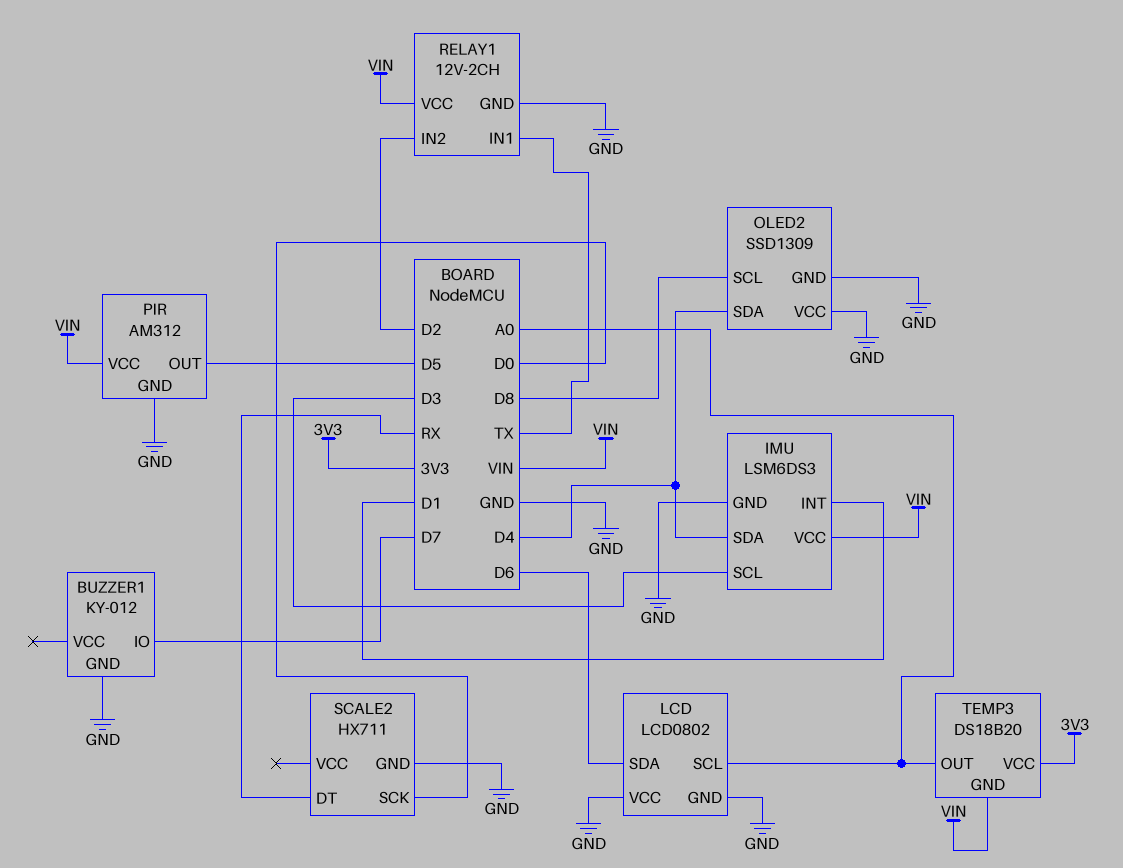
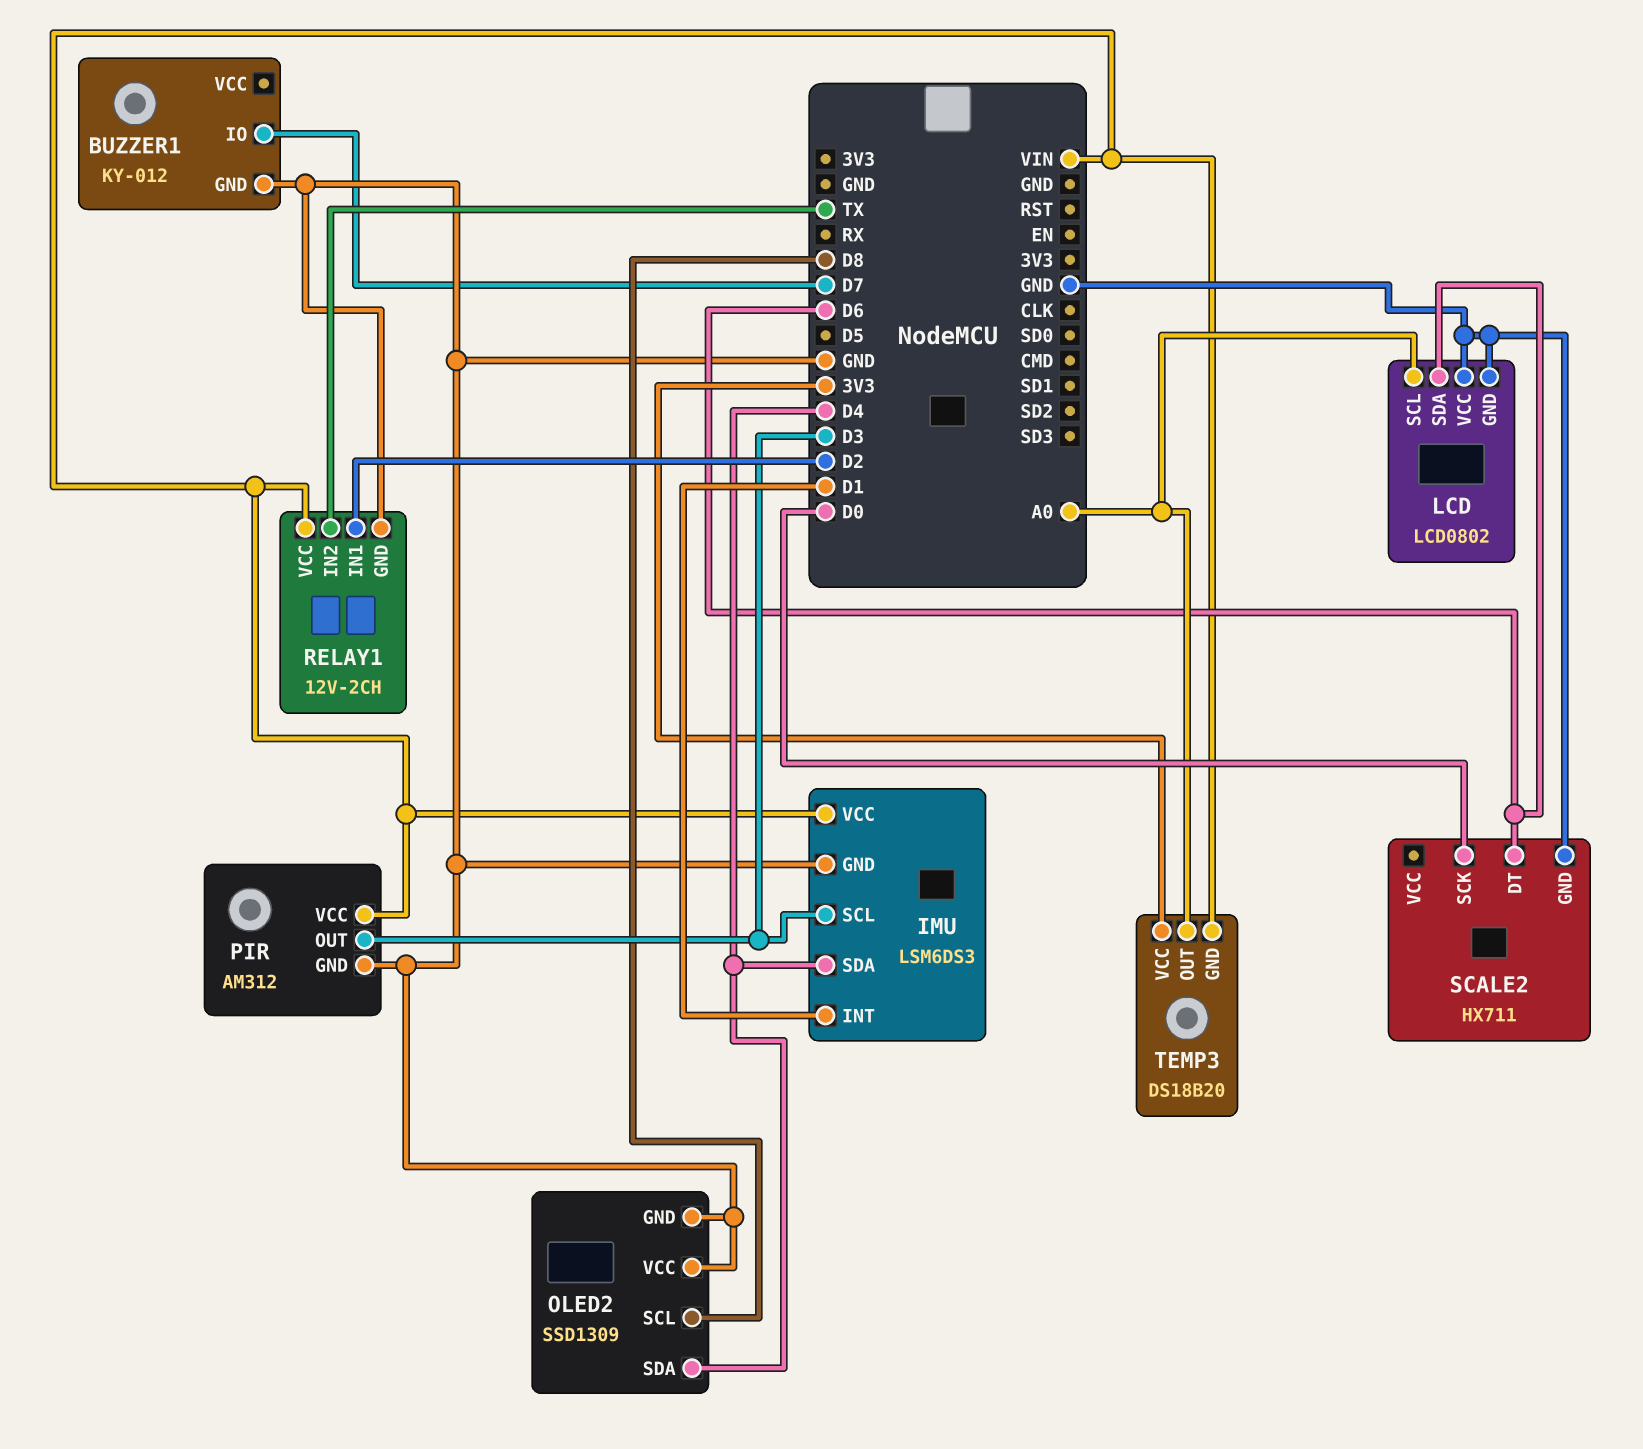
PIR pin OUT: D5 -> D3
RELAY1 pin IN1: TX -> D2
RELAY1 pin IN2: D2 -> TX
SCALE2 pin DT: RX -> D6

